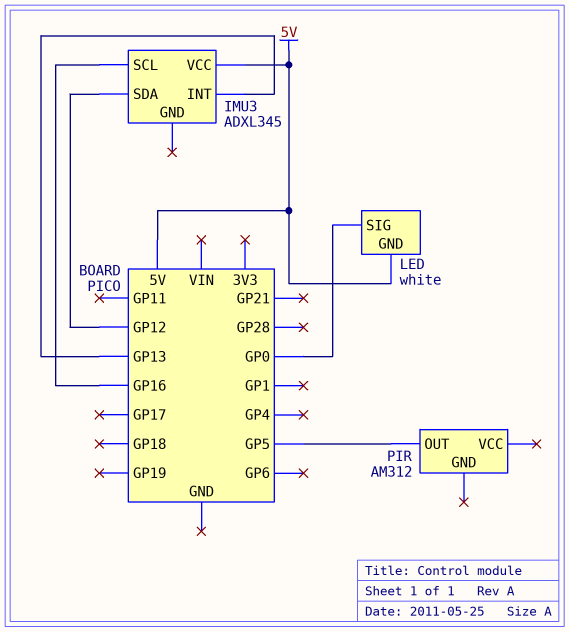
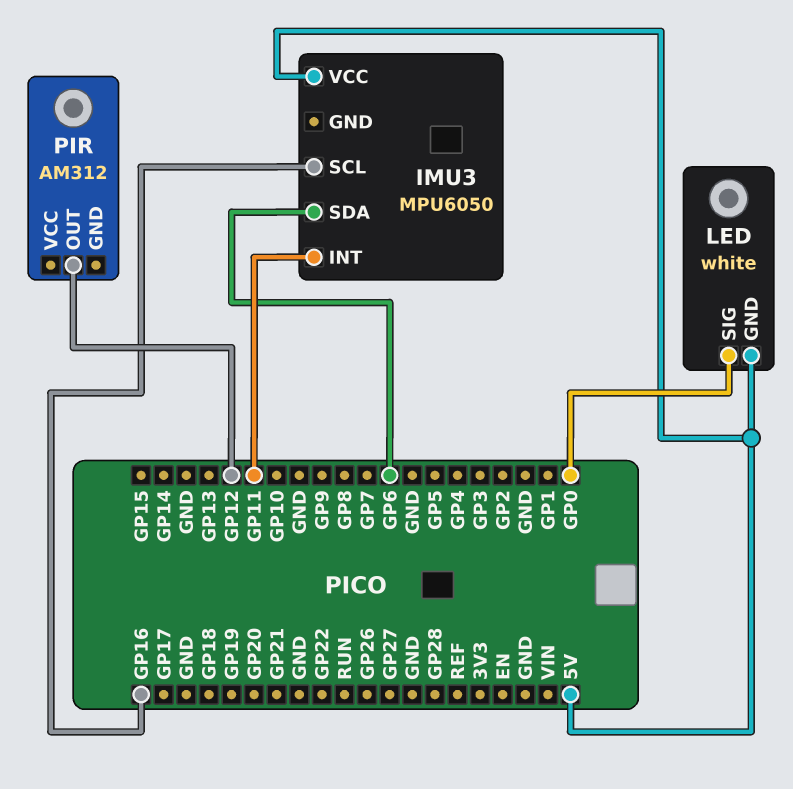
IMU3: ADXL345 -> MPU6050
IMU3 pin INT: GP13 -> GP11
IMU3 pin SDA: GP12 -> GP6
PIR pin OUT: GP5 -> GP12

